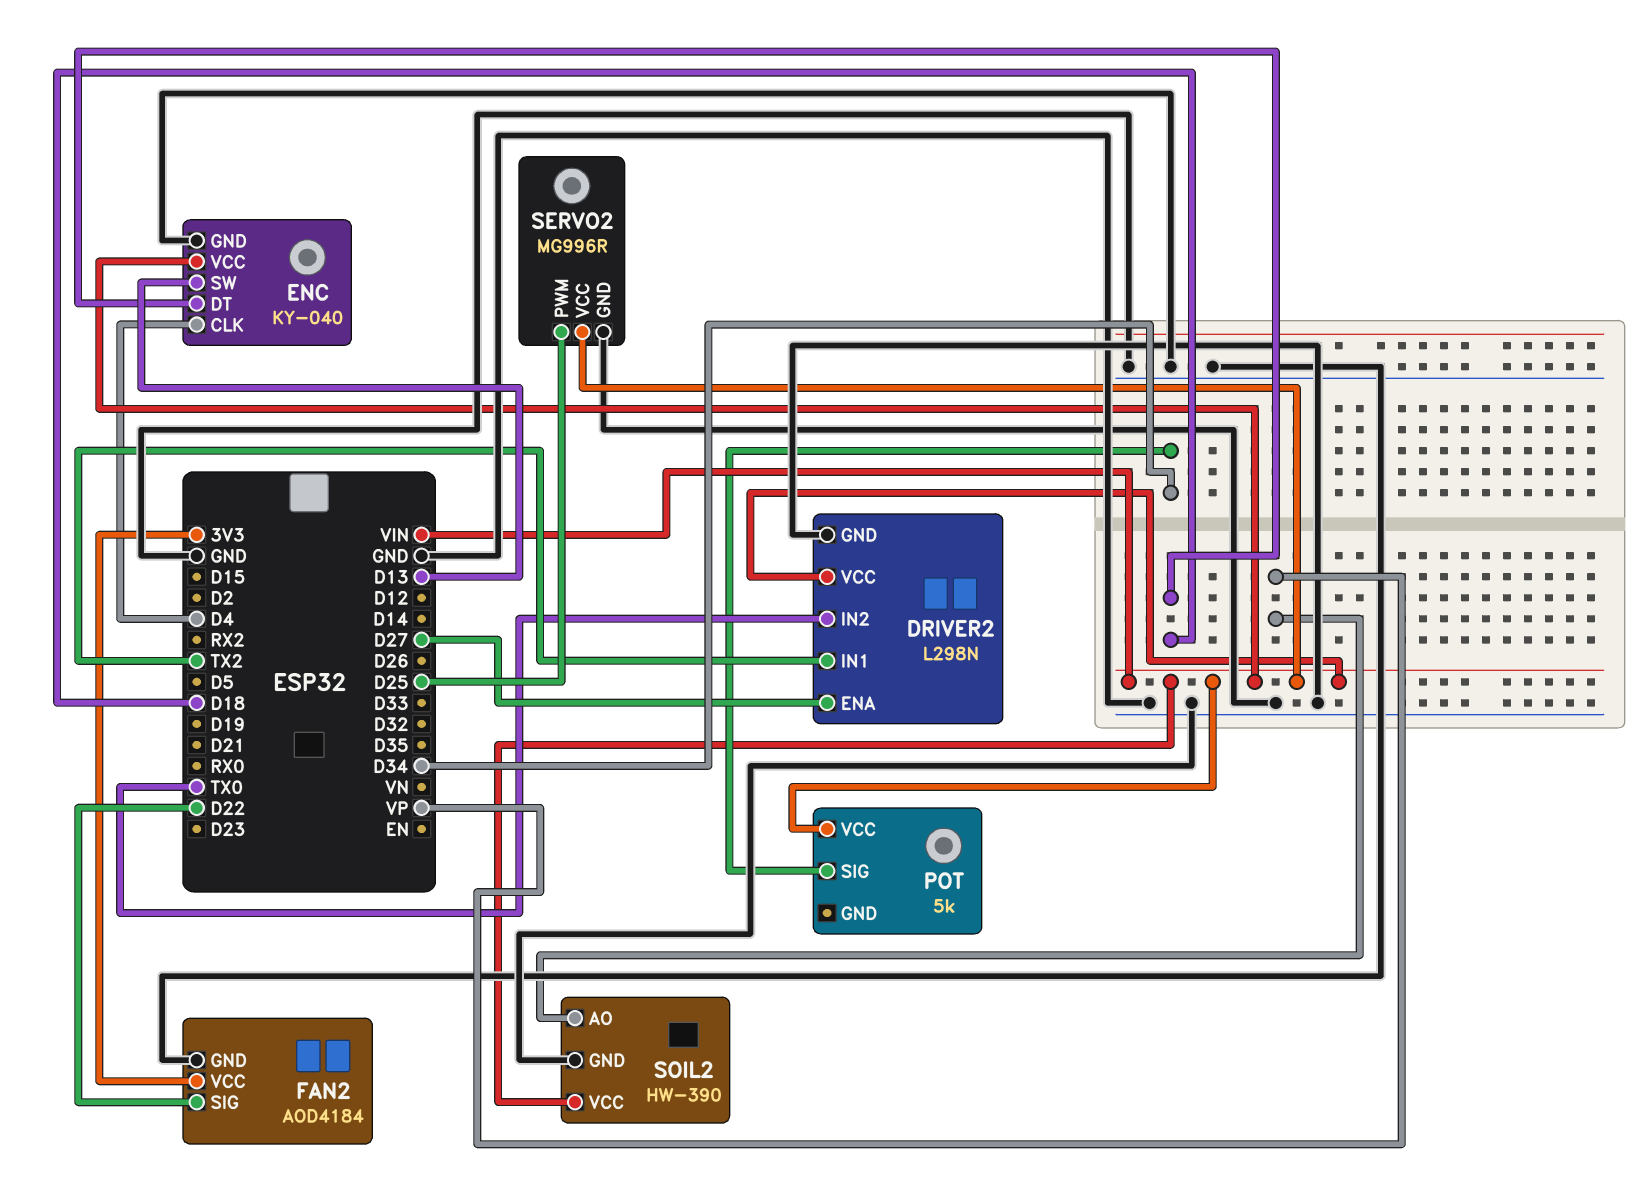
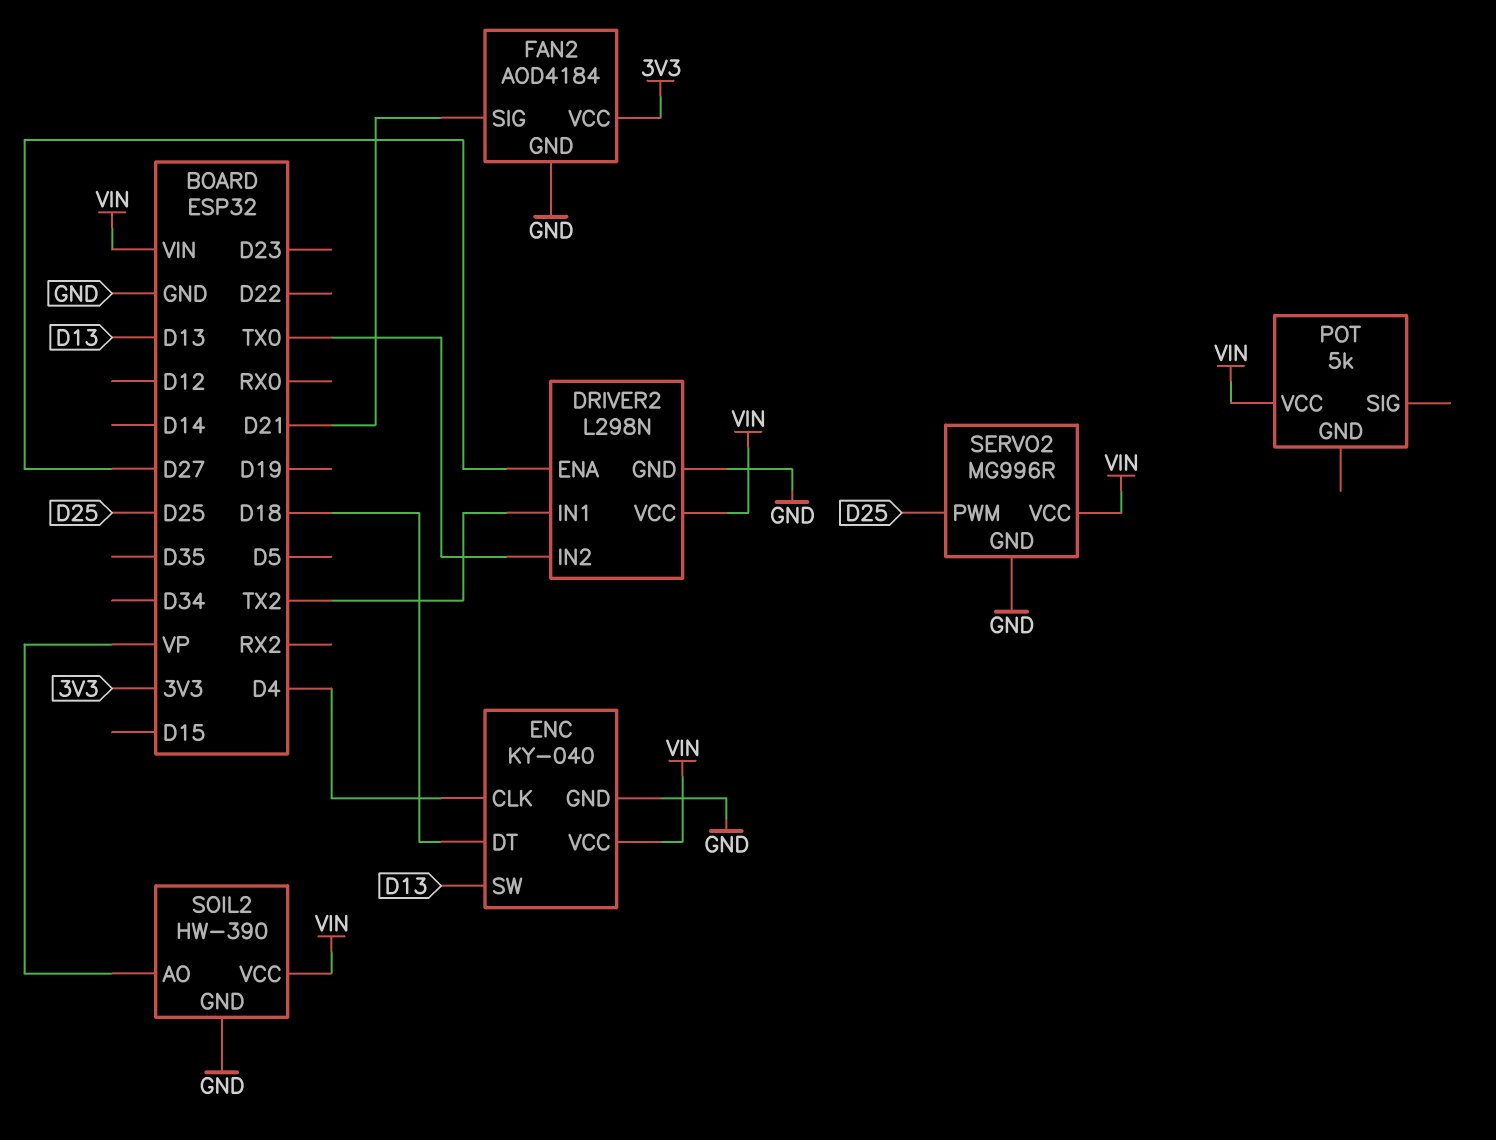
FAN2 pin SIG: D22 -> D21
POT pin SIG: D34 -> none

